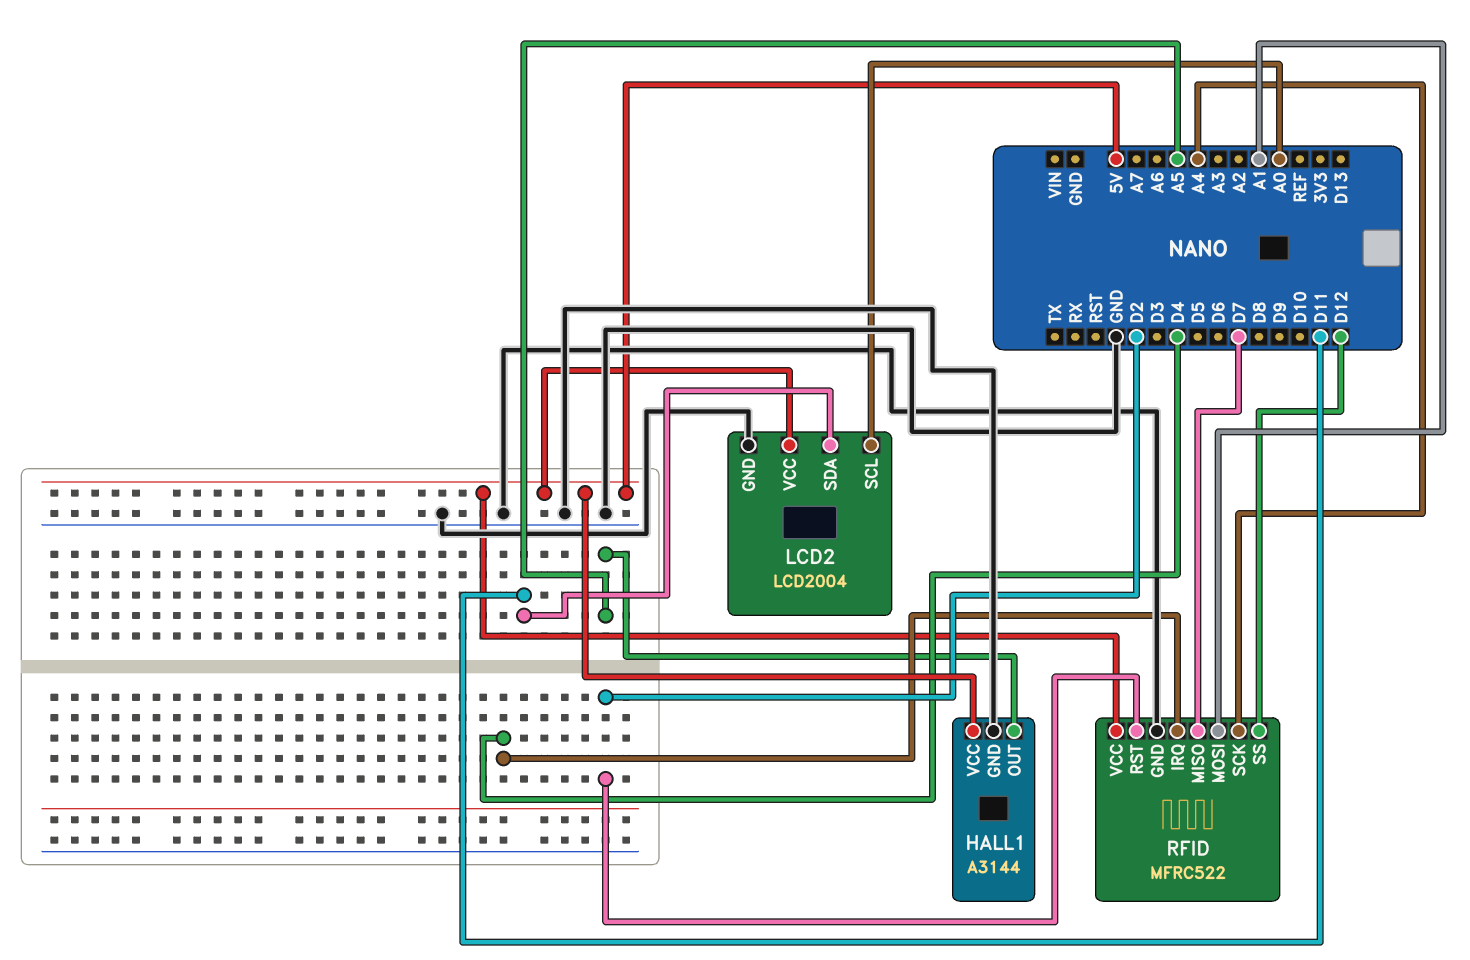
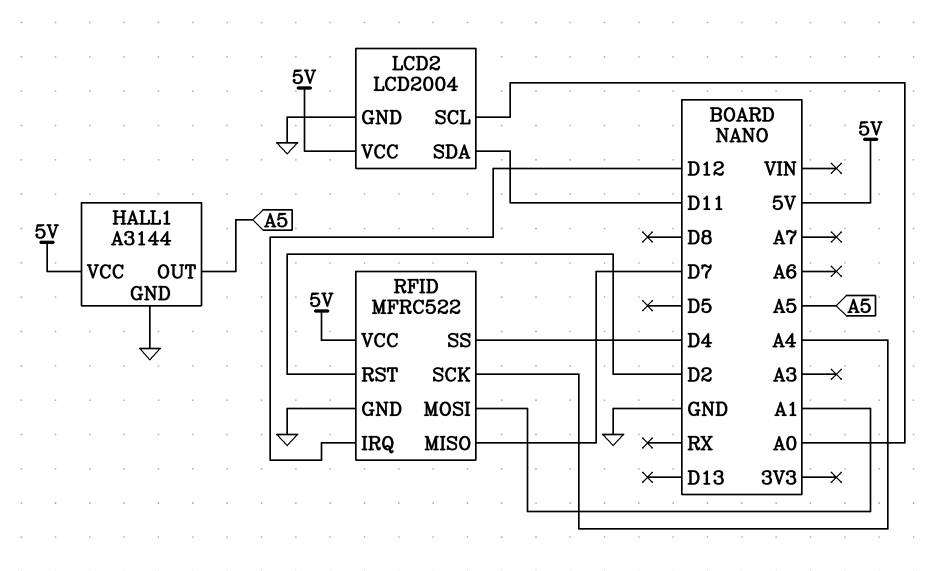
RFID pin IRQ: D4 -> D12
RFID pin SS: D12 -> D4

